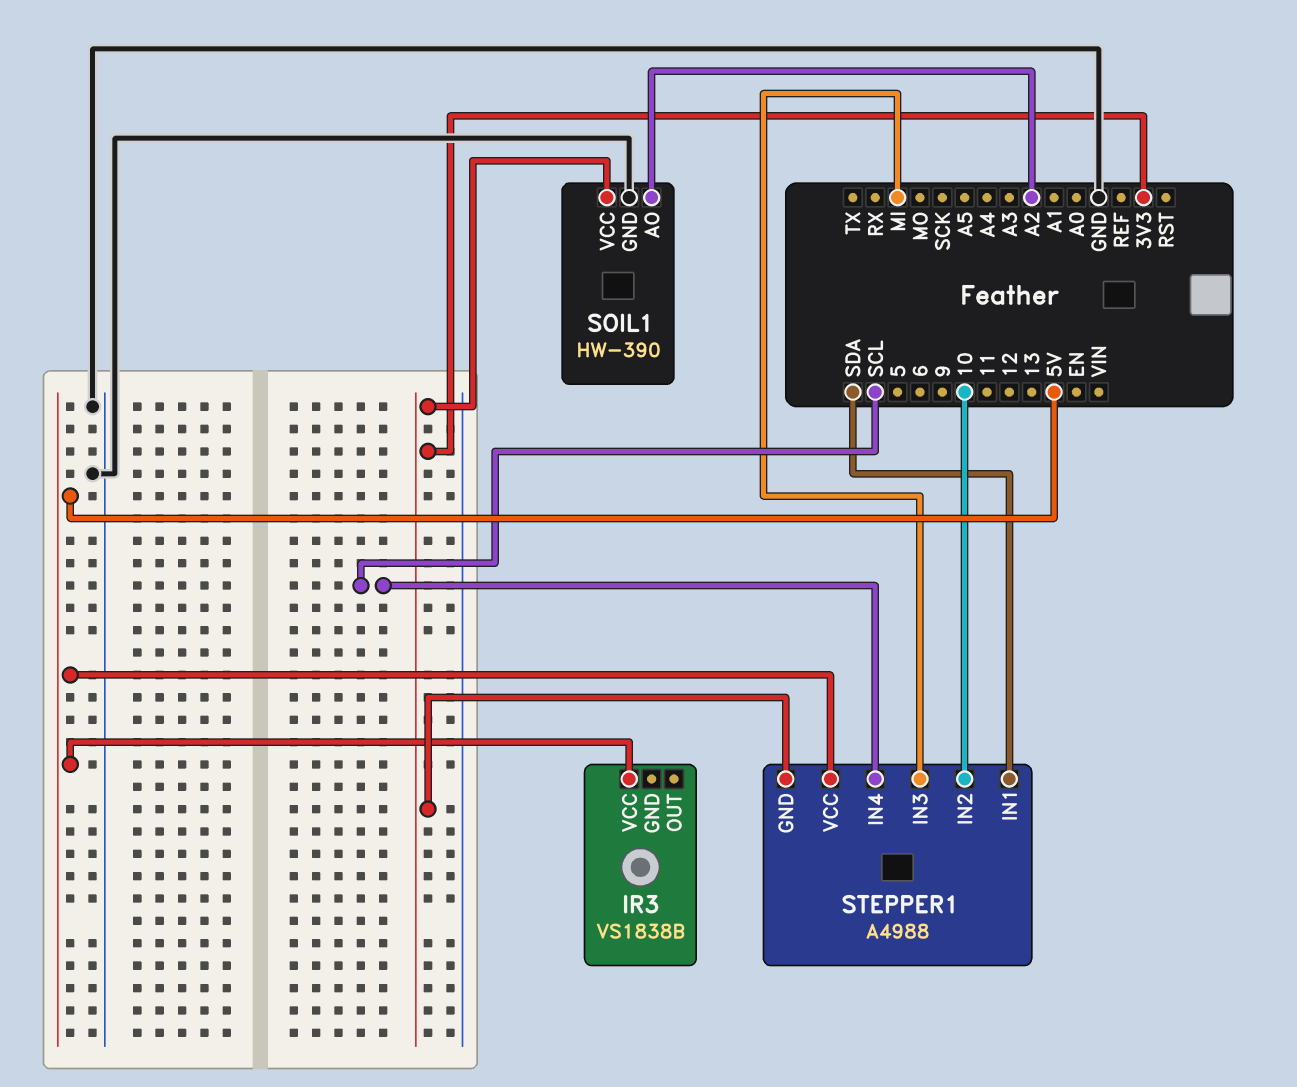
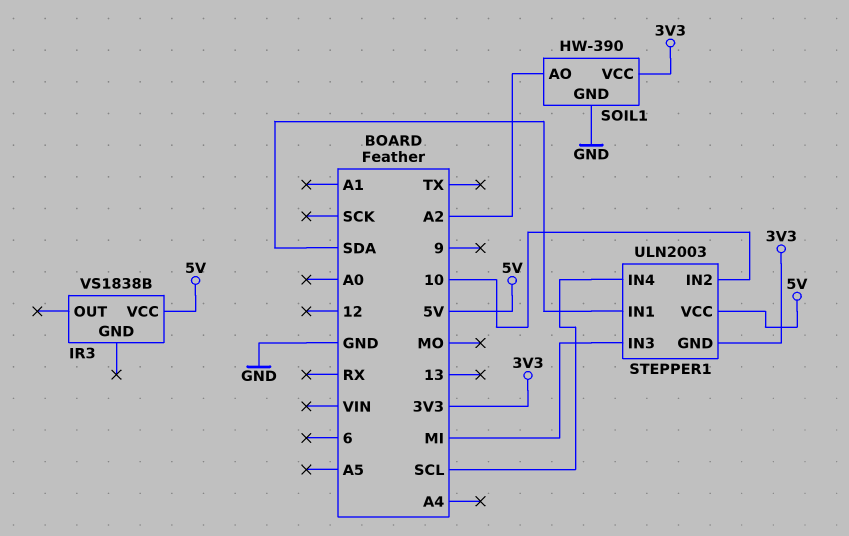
STEPPER1: A4988 -> ULN2003

